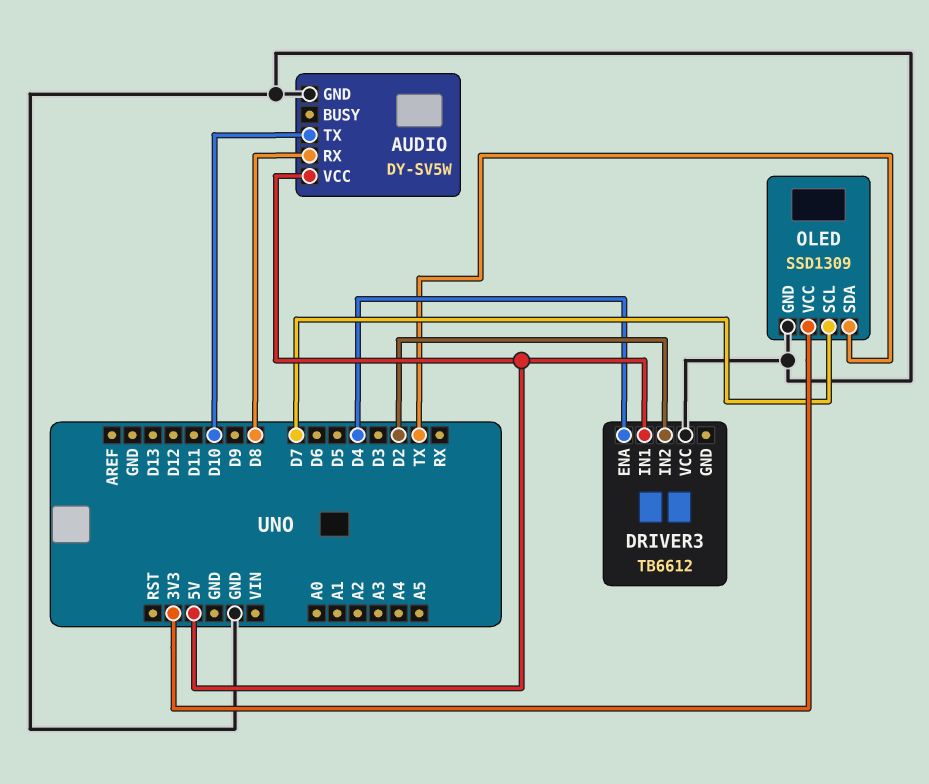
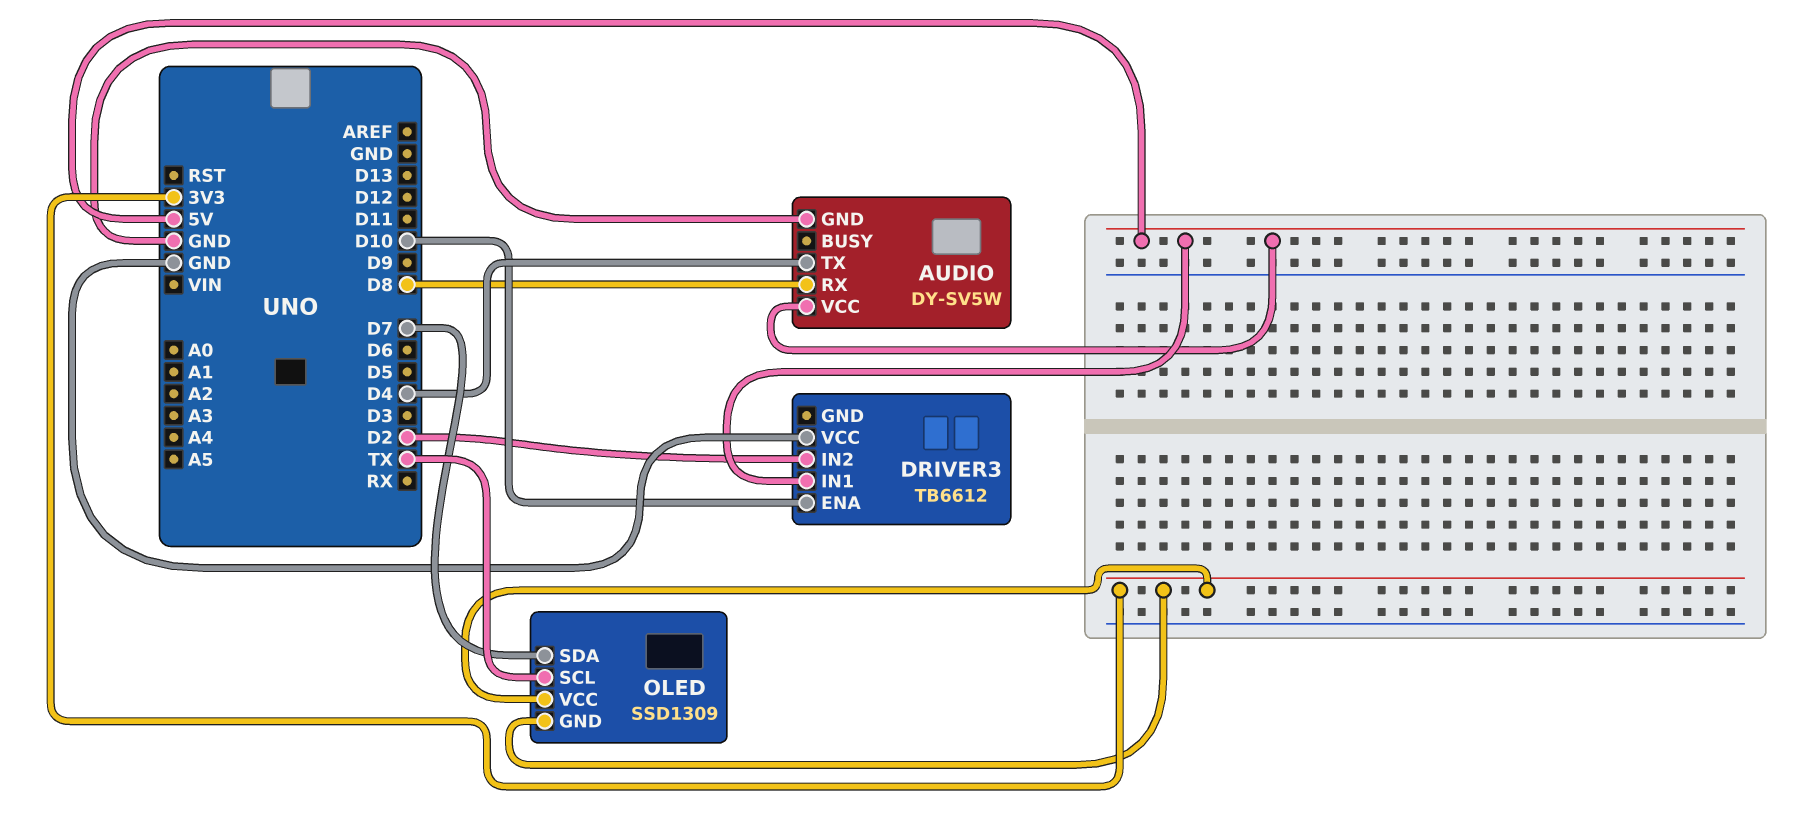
AUDIO pin TX: D10 -> D4
DRIVER3 pin ENA: D4 -> D10
OLED pin GND: GND -> 3V3
OLED pin SCL: D7 -> TX
OLED pin SDA: TX -> D7

